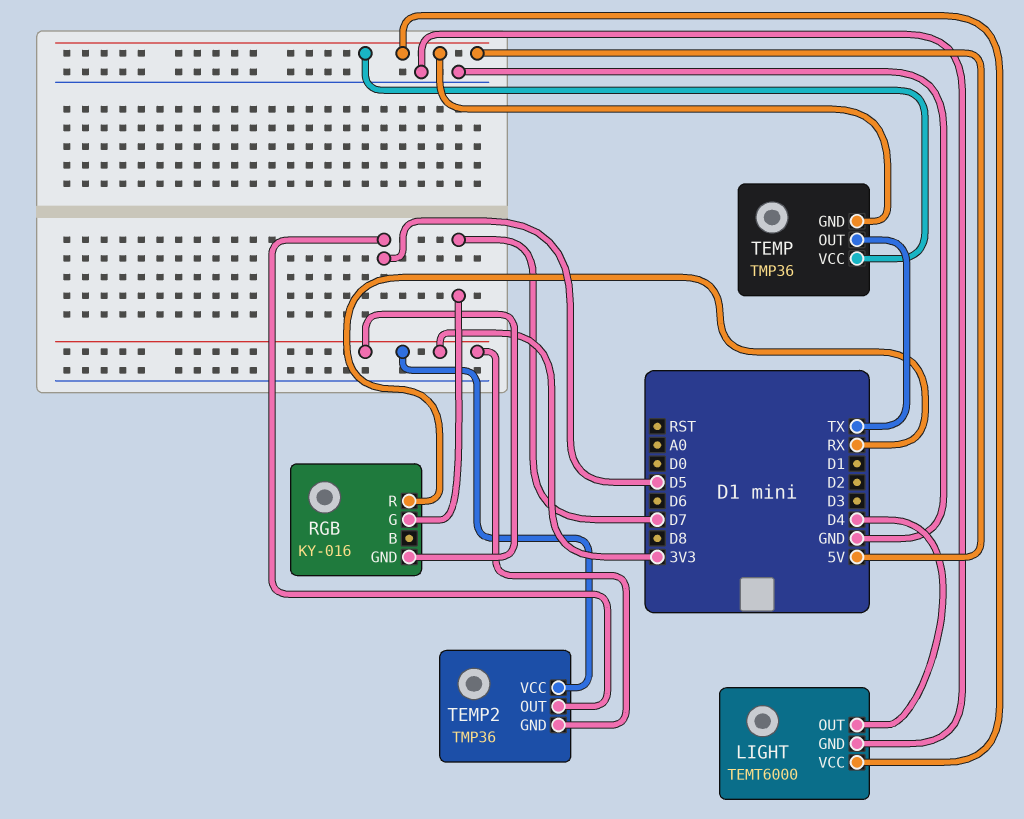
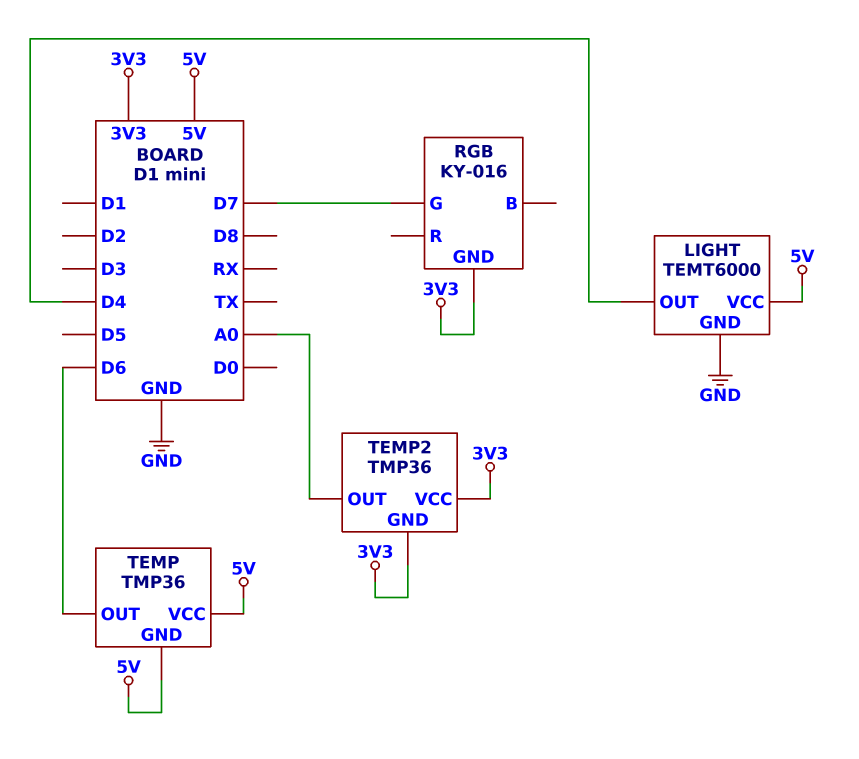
RGB pin R: RX -> none
TEMP pin OUT: TX -> D6
TEMP2 pin OUT: D5 -> A0

